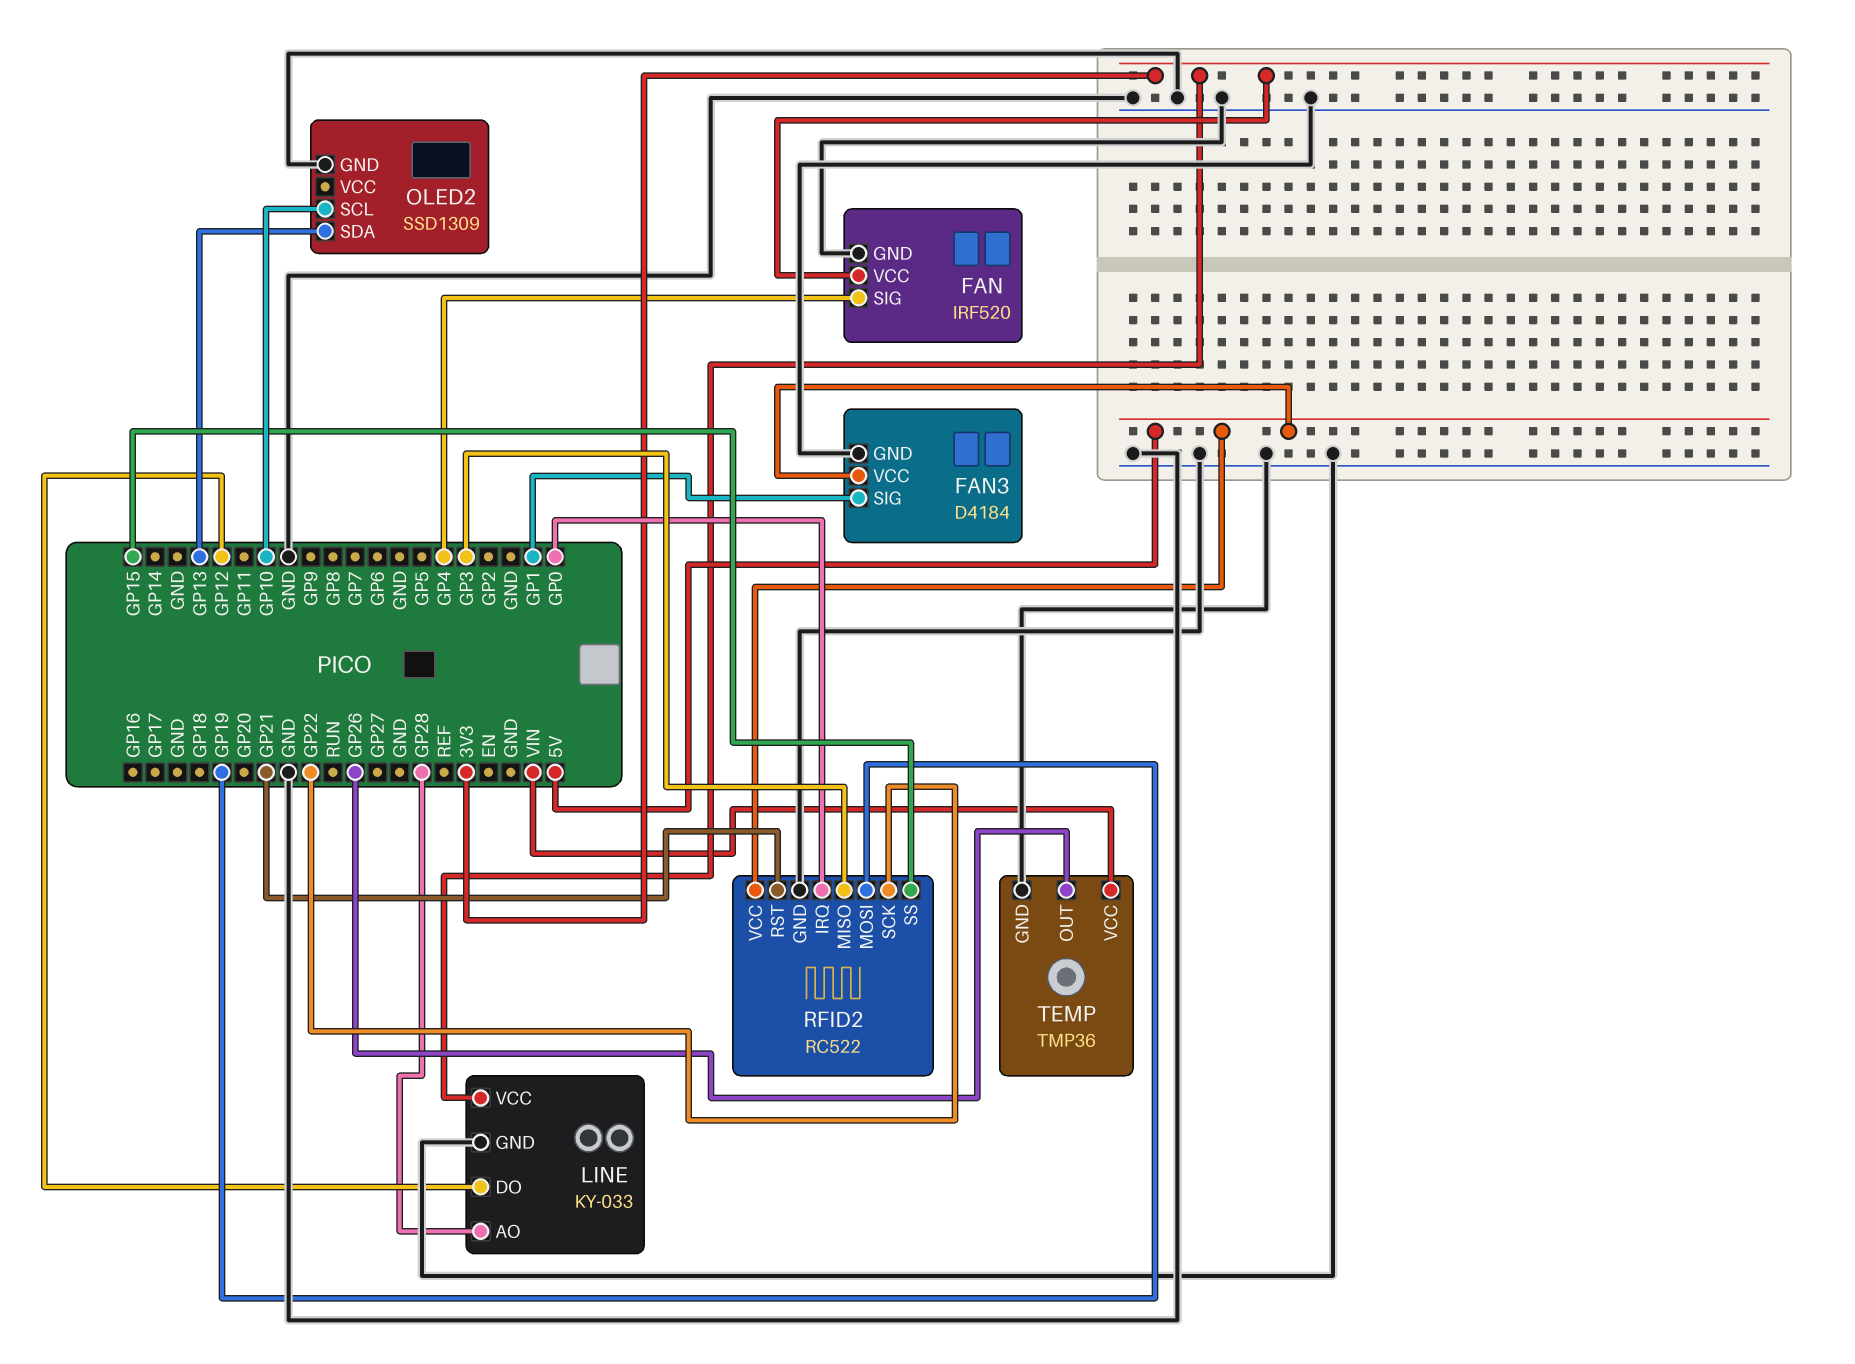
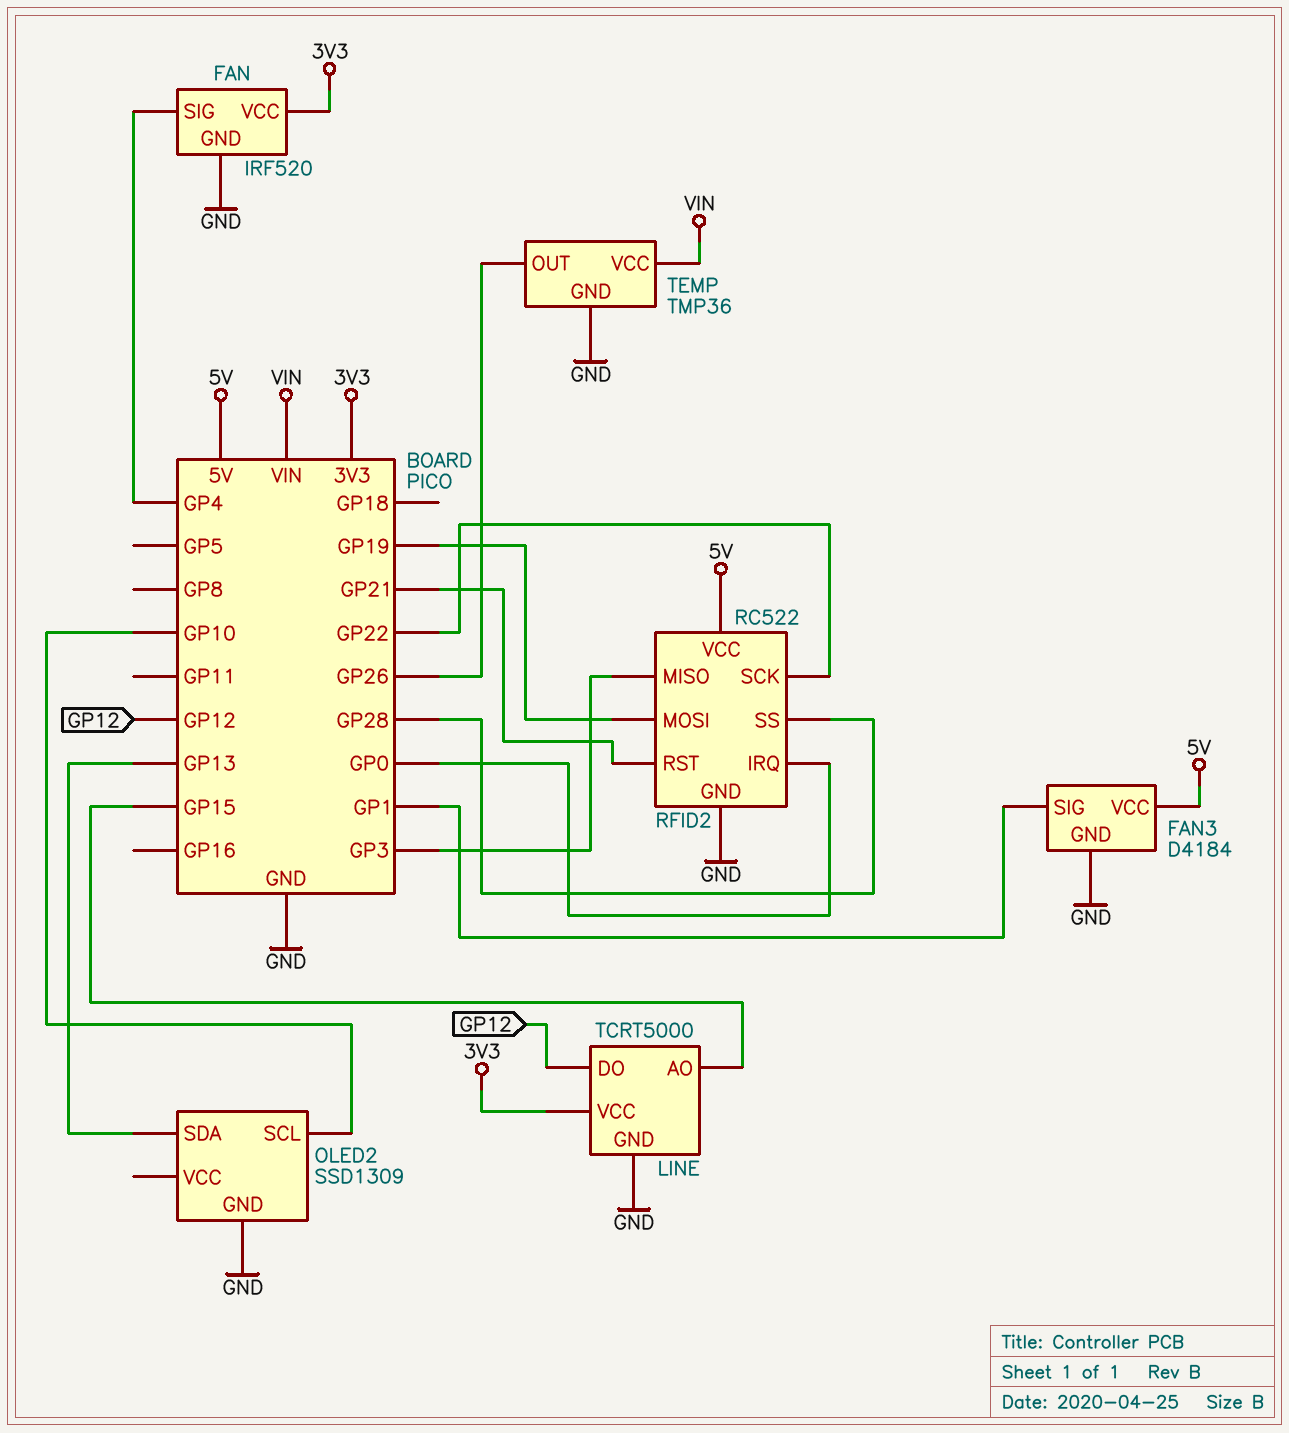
LINE: KY-033 -> TCRT5000
LINE pin AO: GP28 -> GP15
RFID2 pin SS: GP15 -> GP28

